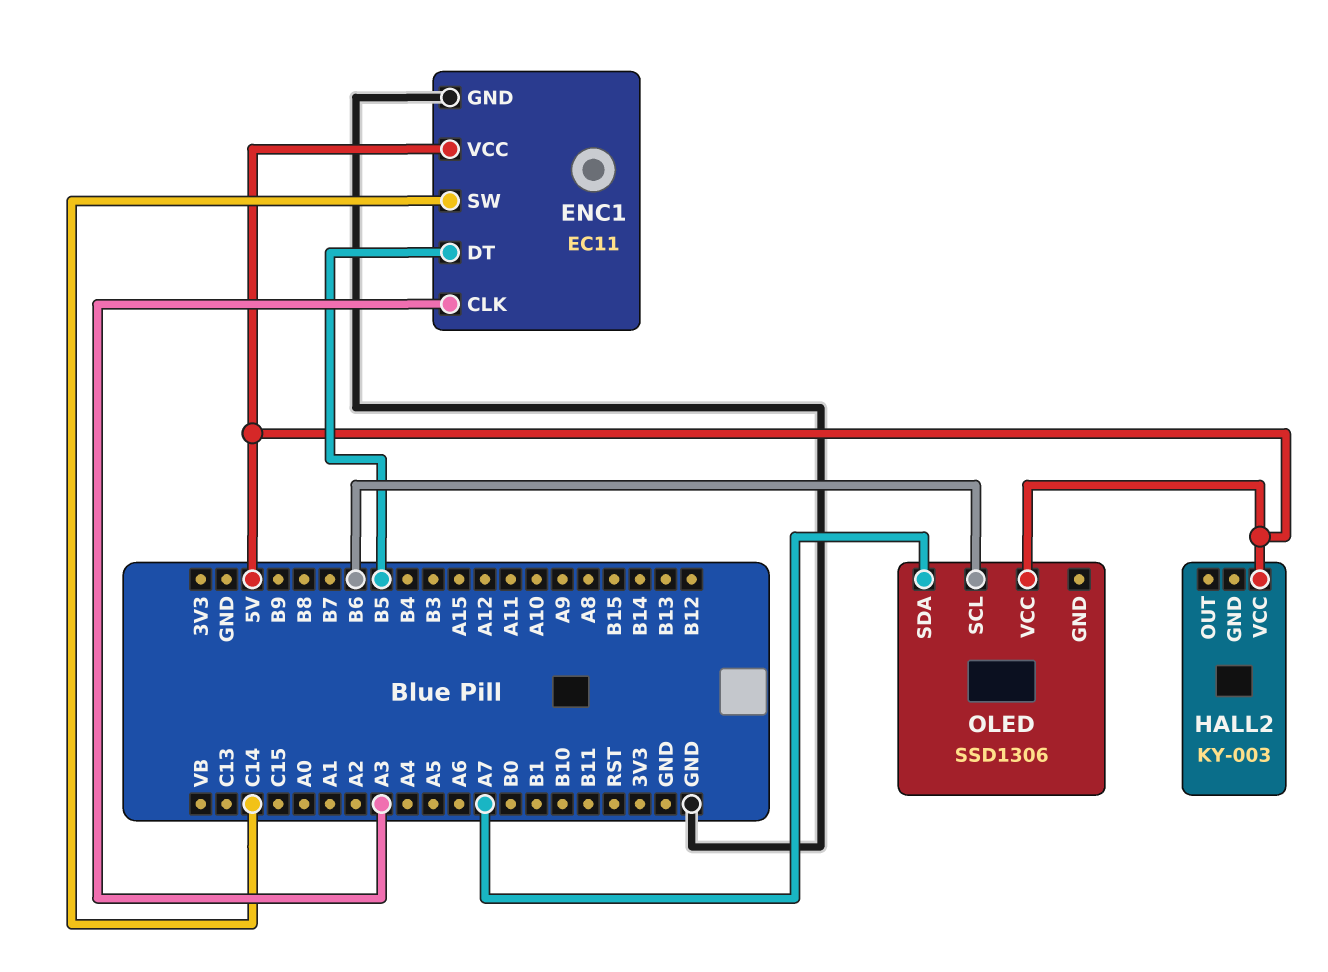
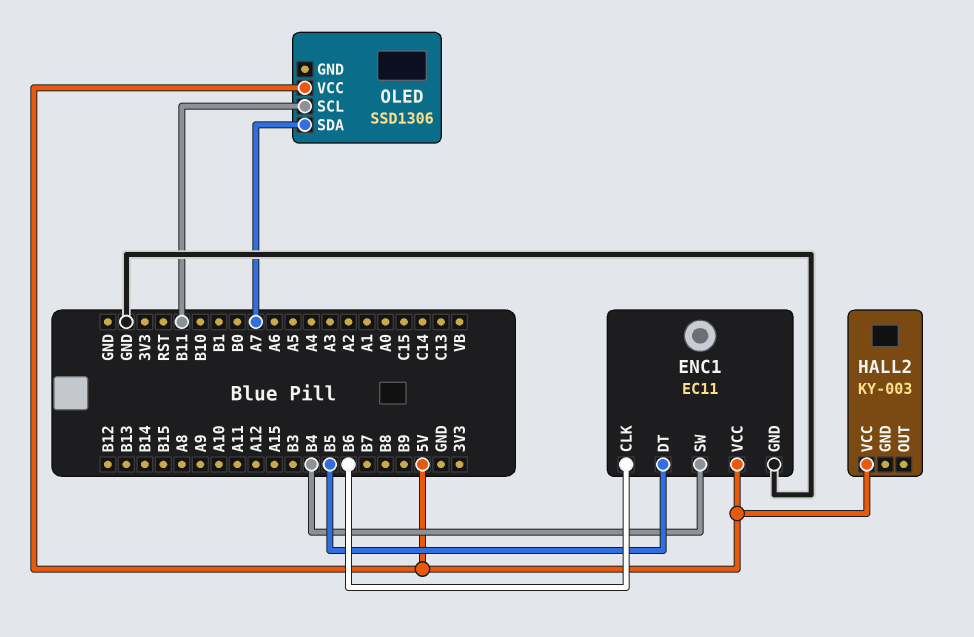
ENC1 pin CLK: A3 -> B6
ENC1 pin SW: C14 -> B4
OLED pin SCL: B6 -> B11

